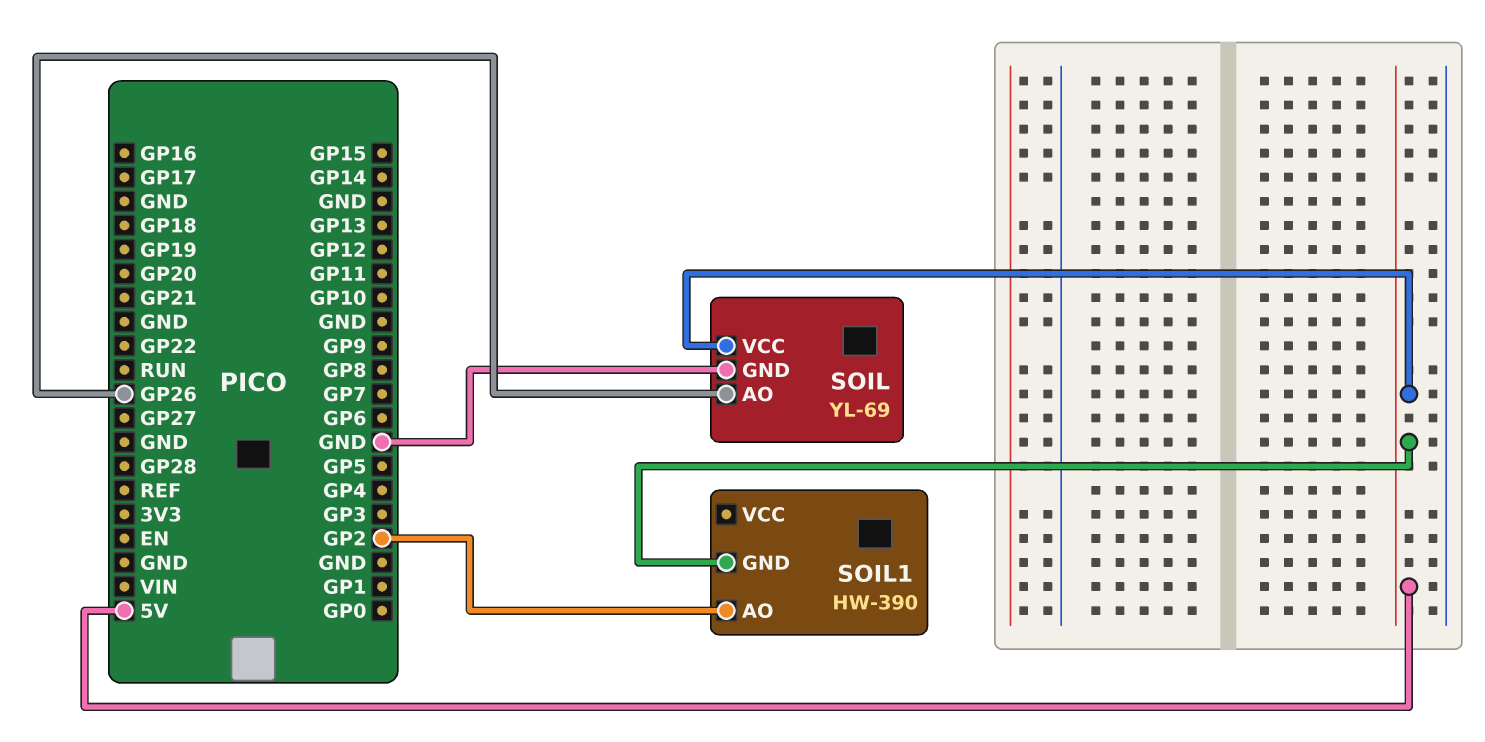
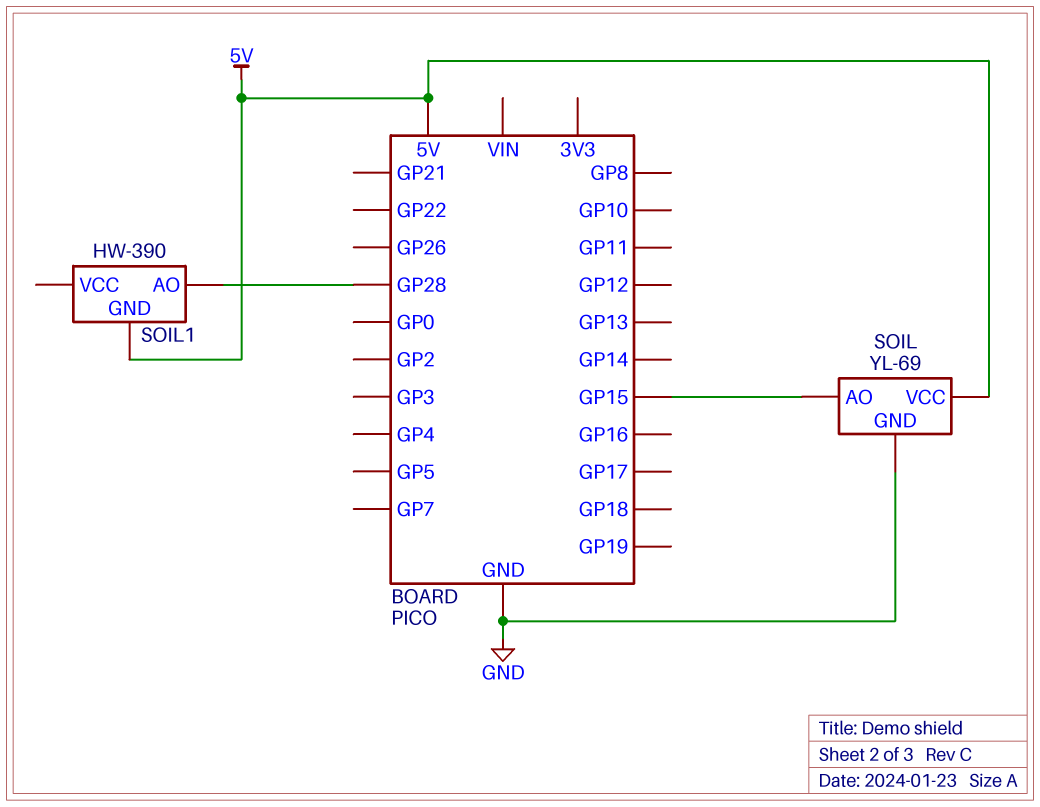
SOIL pin AO: GP26 -> GP15
SOIL1 pin AO: GP2 -> GP28

